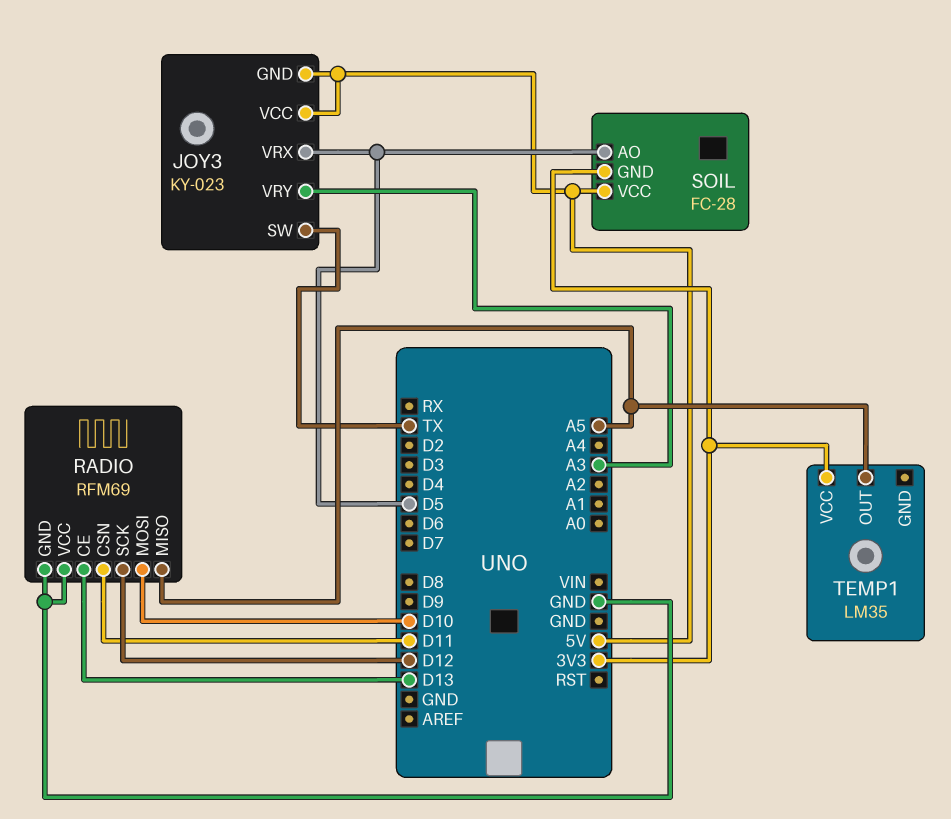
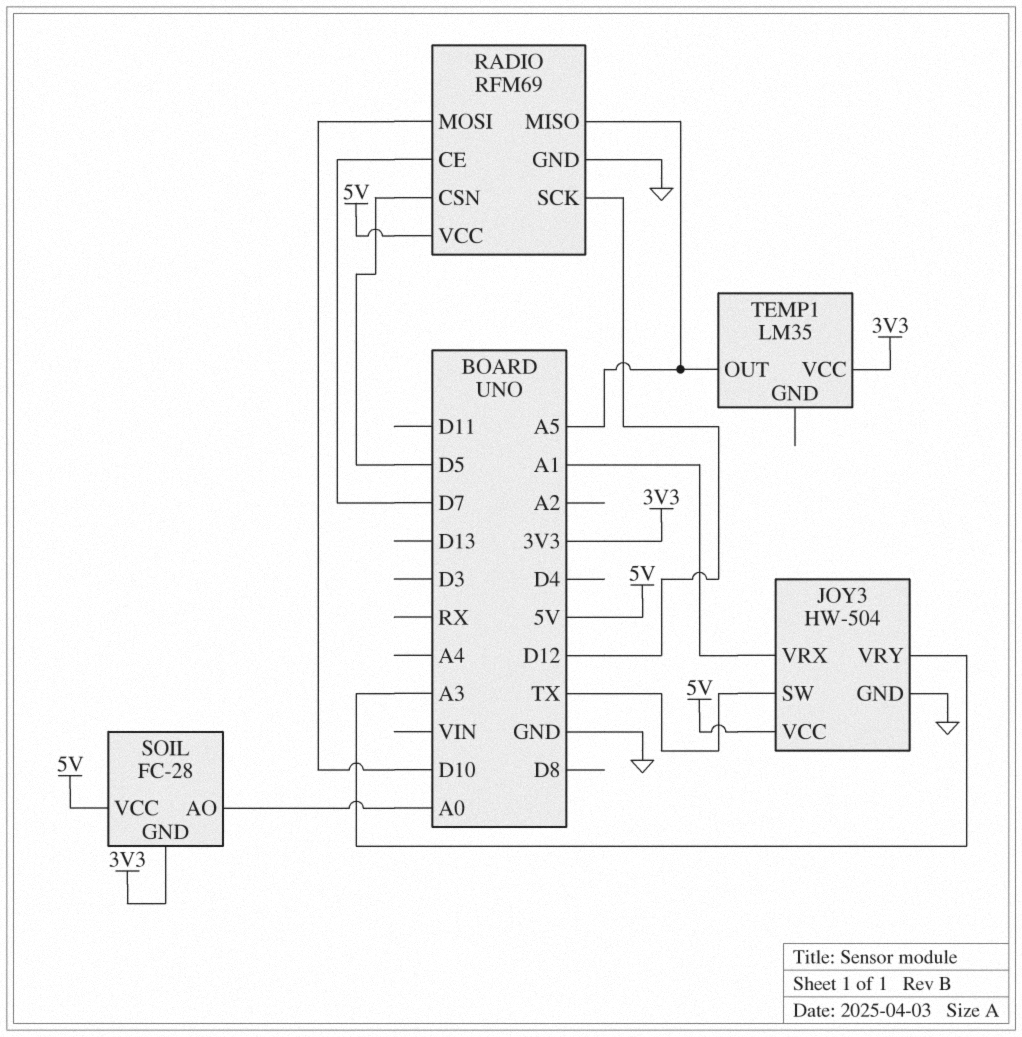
JOY3: KY-023 -> HW-504
JOY3 pin GND: 5V -> GND
JOY3 pin VRX: D5 -> A1
RADIO pin CE: D13 -> D7
RADIO pin CSN: D11 -> D5
RADIO pin VCC: GND -> 5V
SOIL pin AO: D5 -> A0

